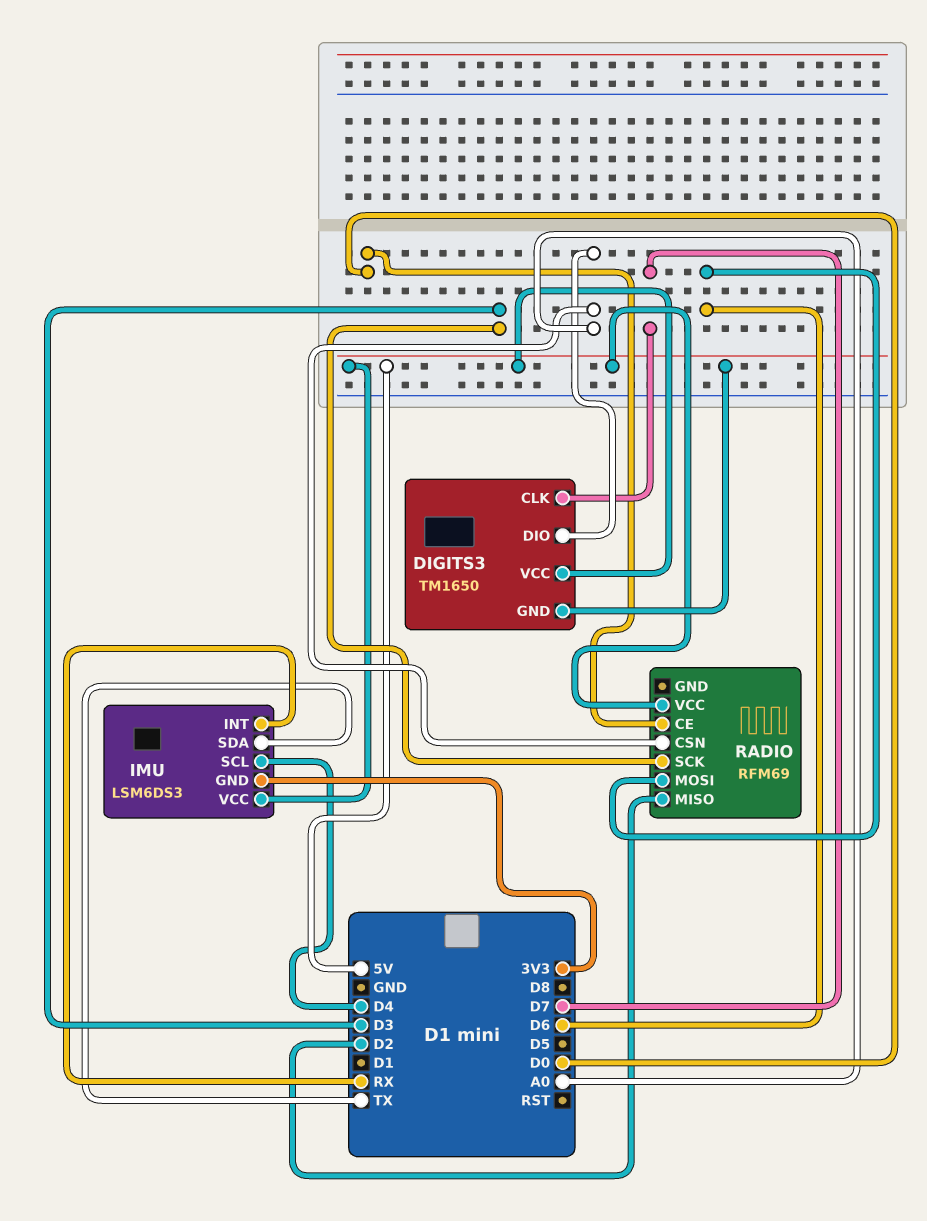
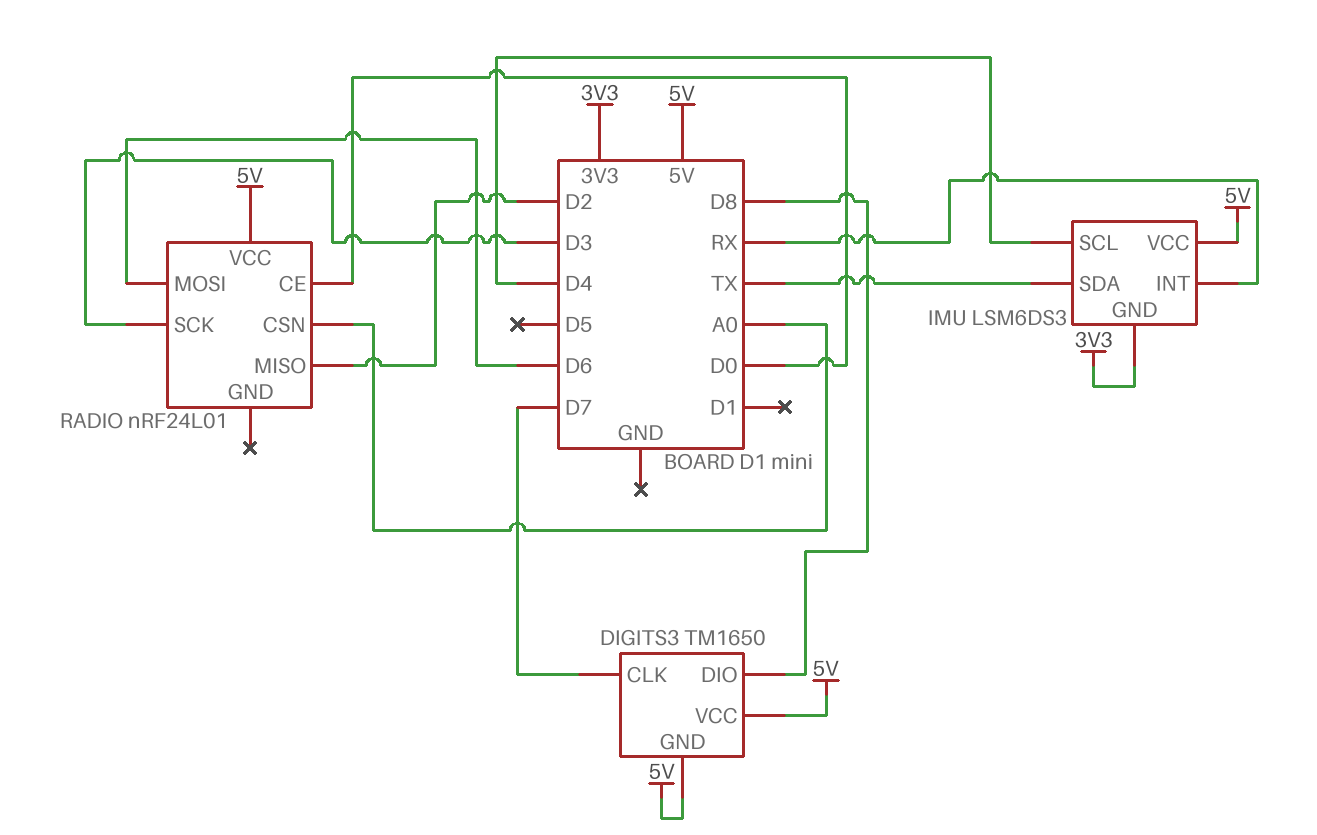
DIGITS3 pin DIO: A0 -> D8
RADIO: RFM69 -> nRF24L01

